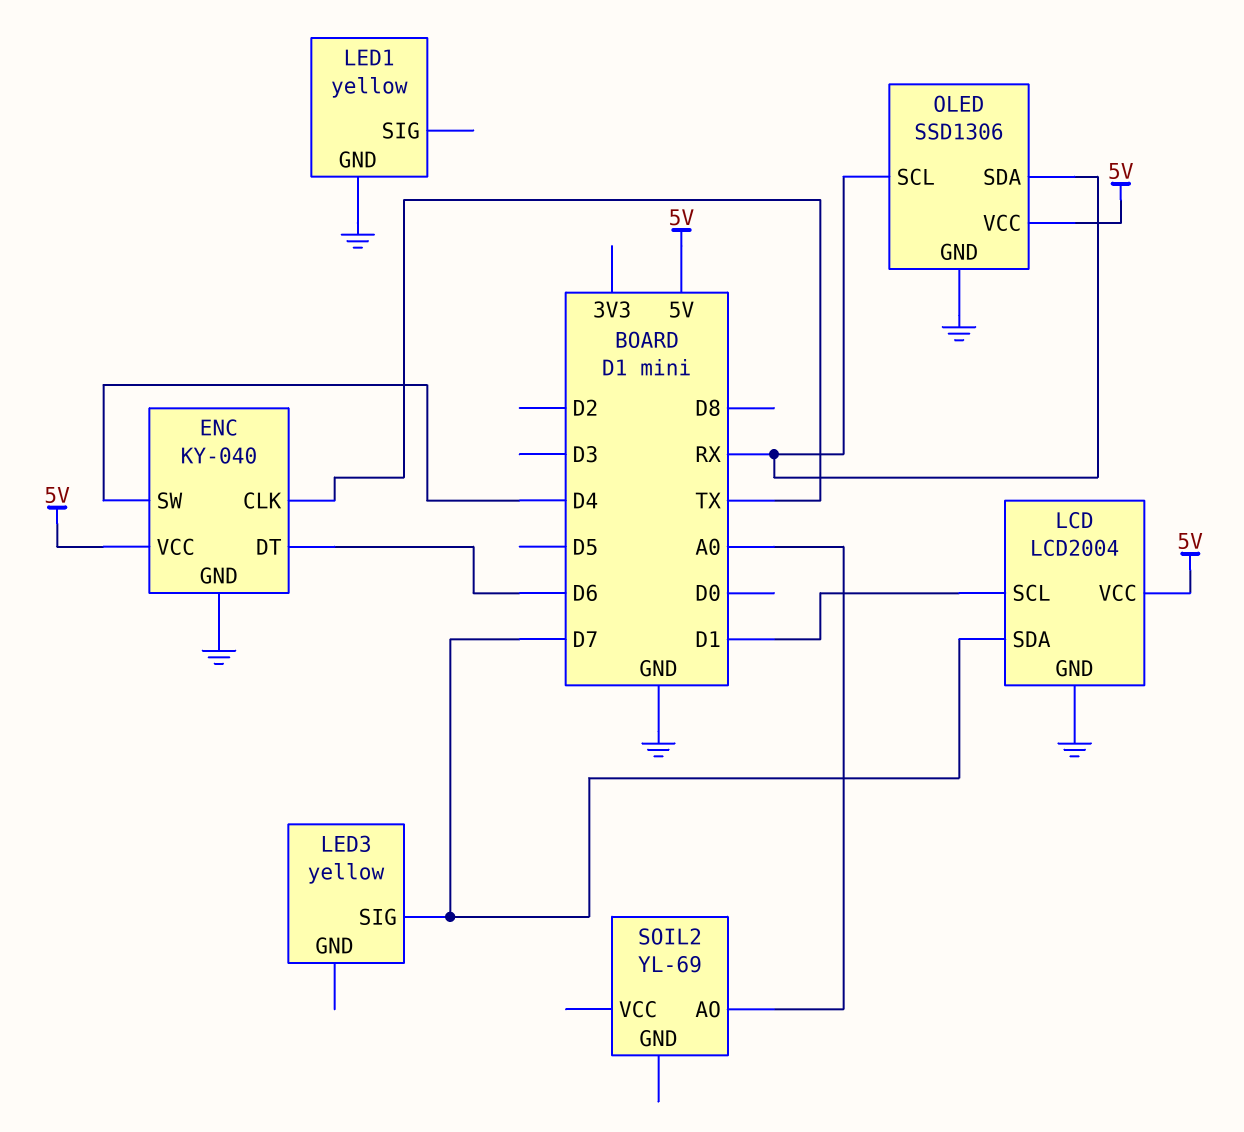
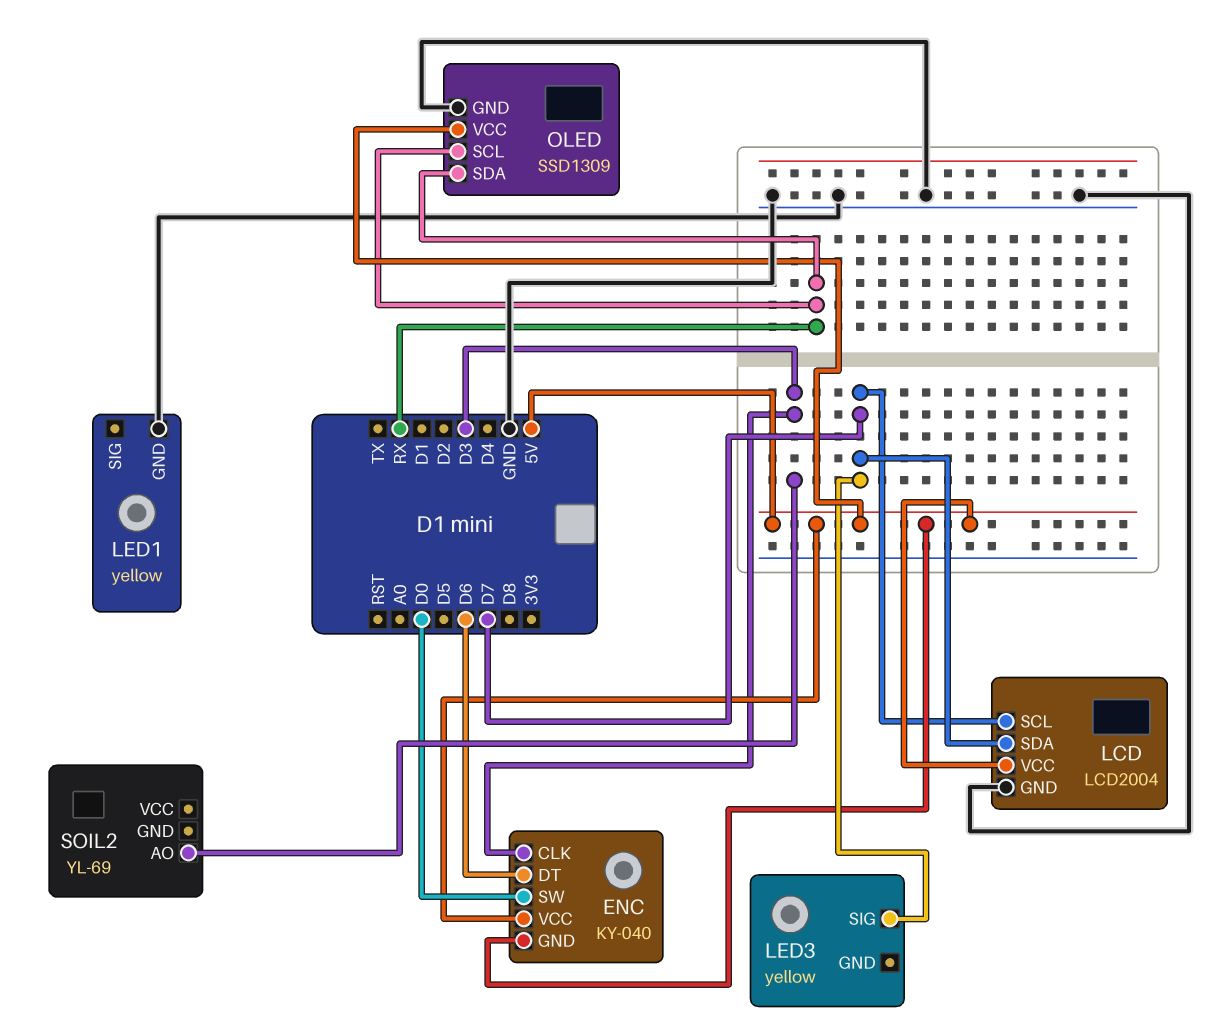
ENC pin CLK: TX -> D3
ENC pin GND: GND -> 5V
ENC pin SW: D4 -> D0
LCD pin SCL: D1 -> D7
OLED: SSD1306 -> SSD1309
SOIL2 pin AO: A0 -> D3

